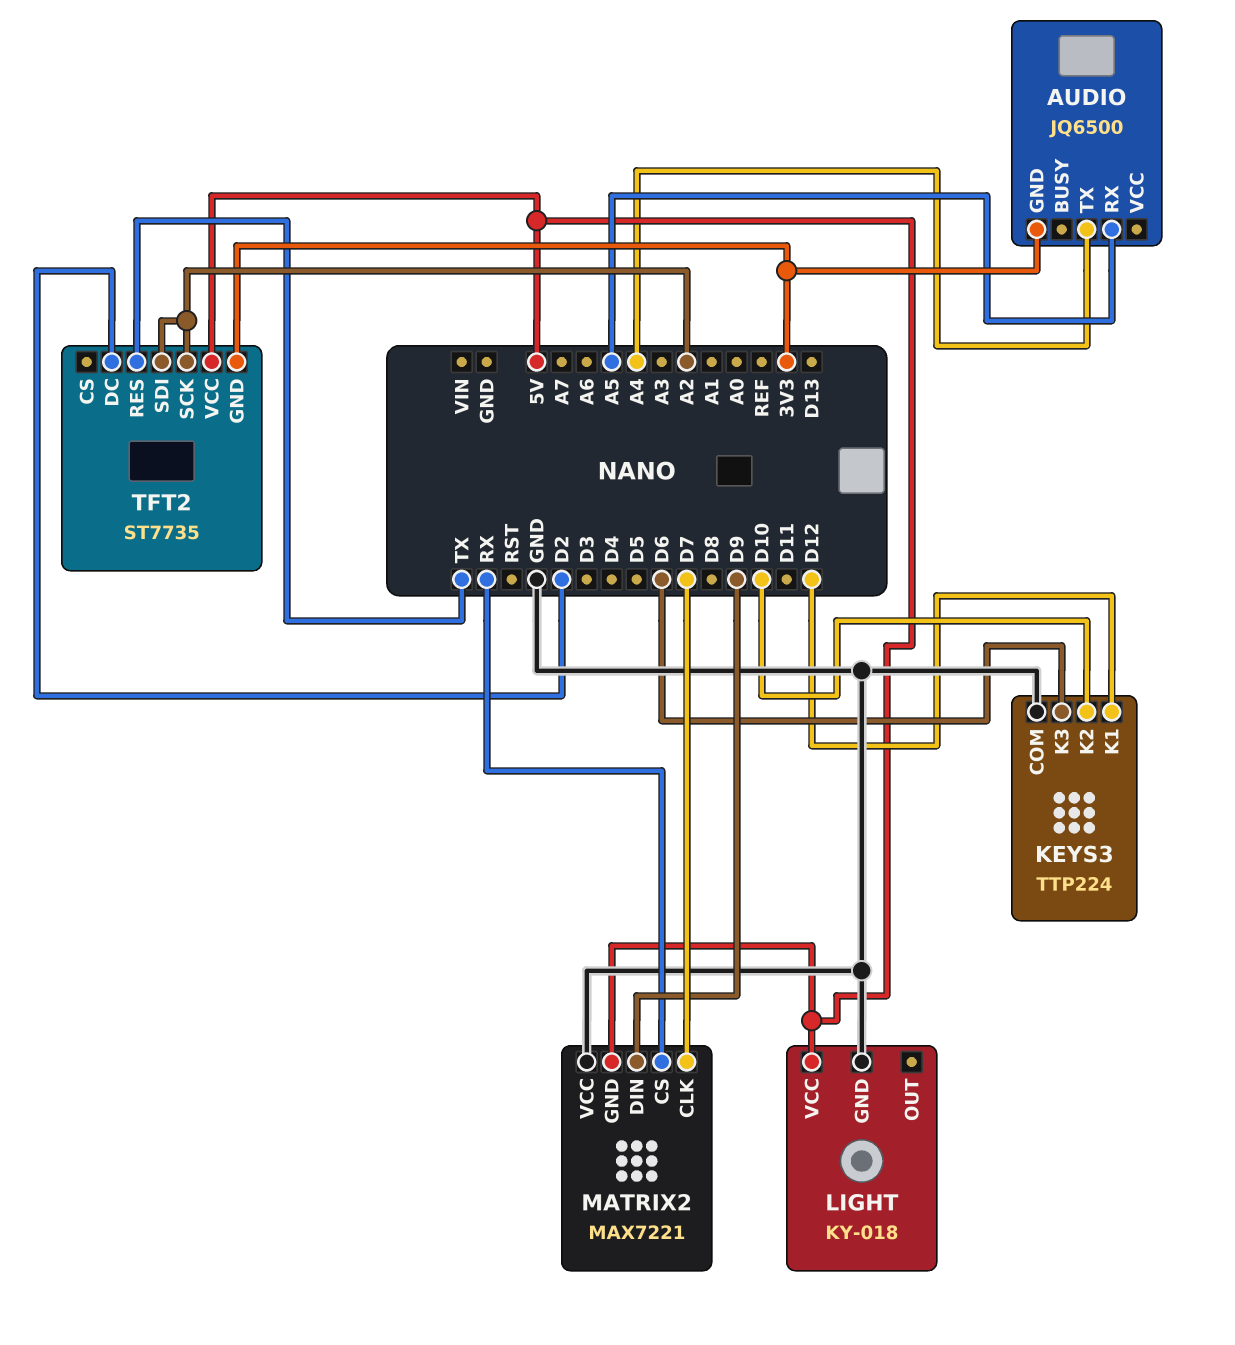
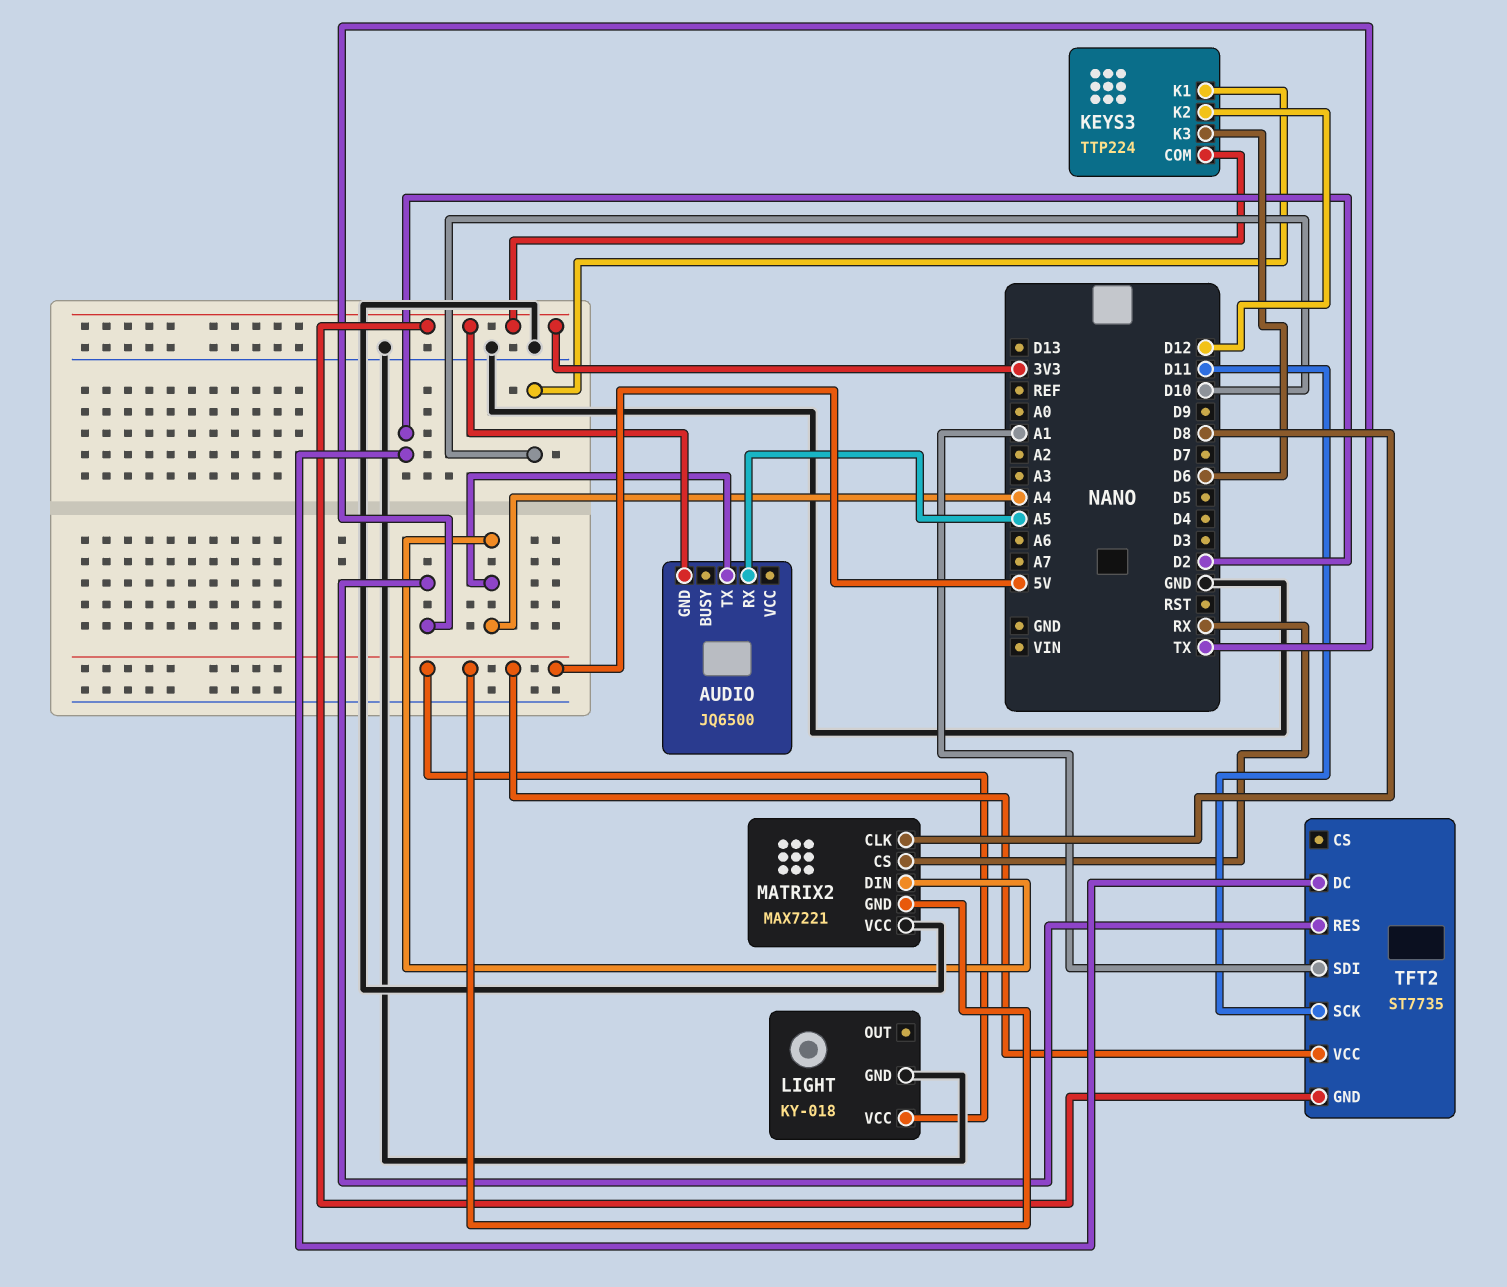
KEYS3 pin COM: GND -> 3V3
KEYS3 pin K1: D12 -> D10
KEYS3 pin K2: D10 -> D12
MATRIX2 pin CLK: D7 -> D8
MATRIX2 pin DIN: D9 -> A4
TFT2 pin SCK: A2 -> D11
TFT2 pin SDI: A2 -> A1

